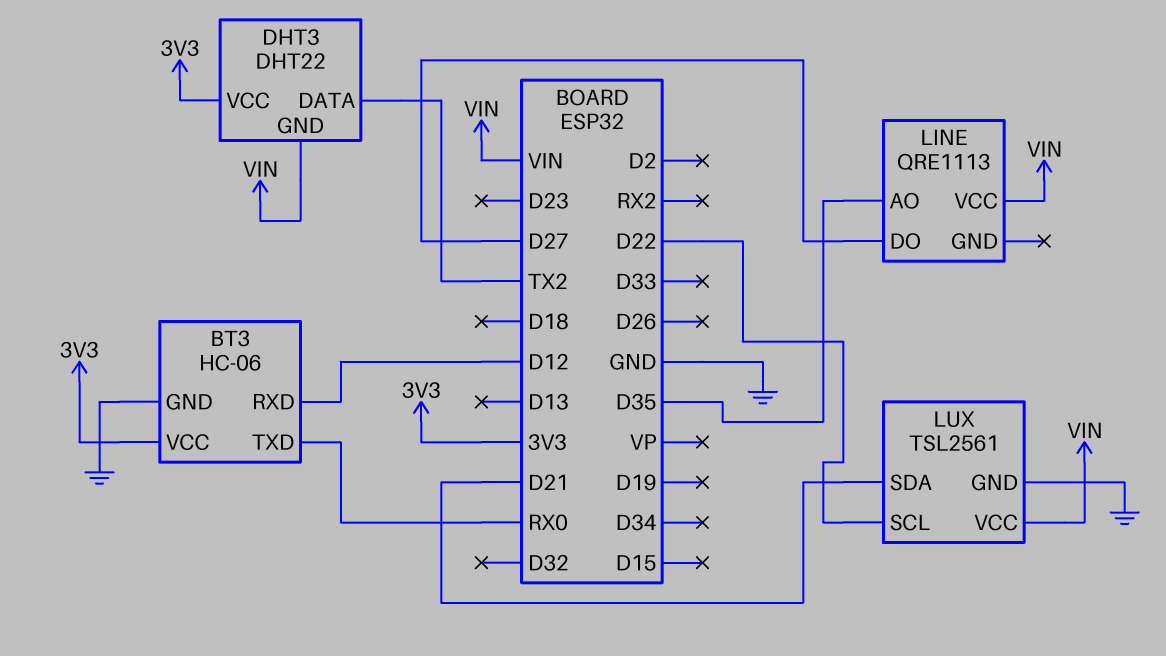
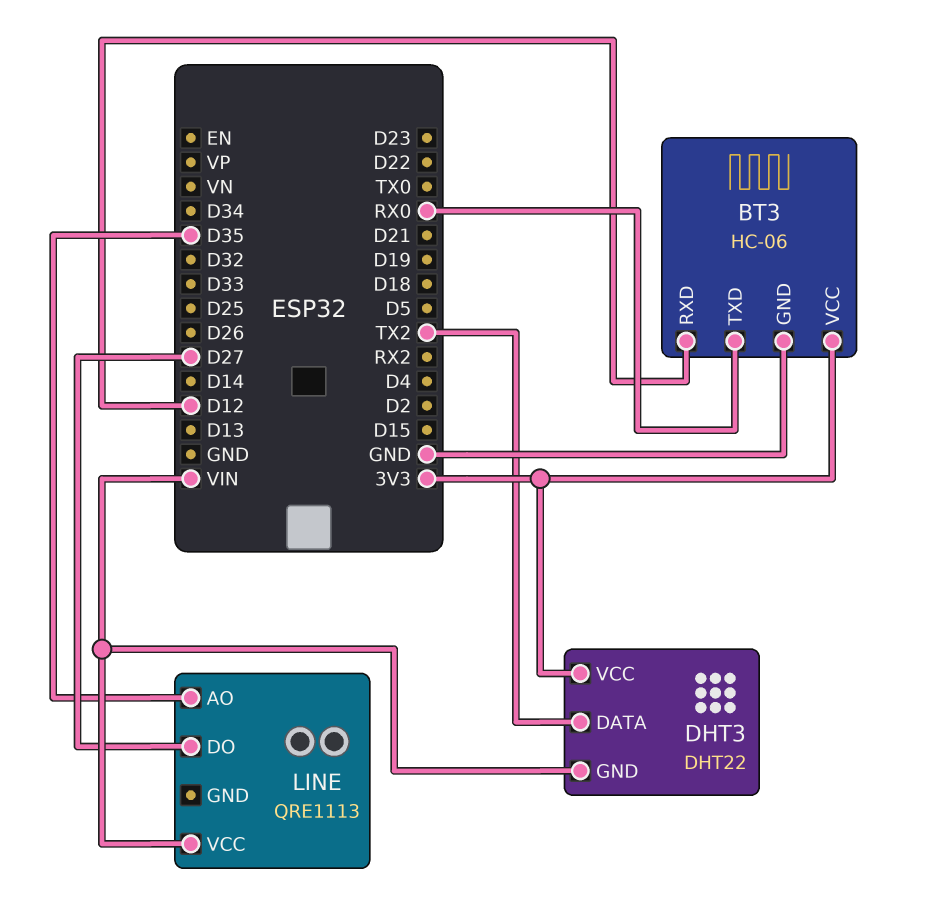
LUX: TSL2561 -> none
LUX pin GND: GND -> none
LUX pin SCL: D22 -> none
LUX pin SDA: D21 -> none
LUX pin VCC: VIN -> none

